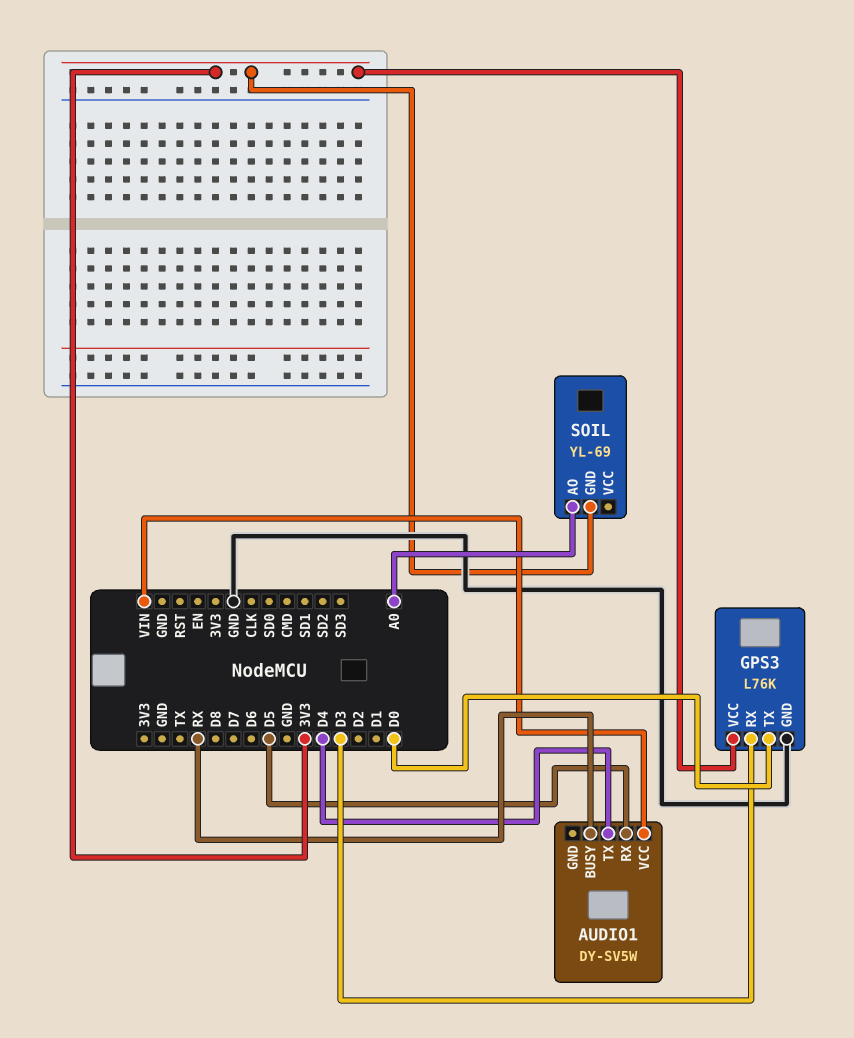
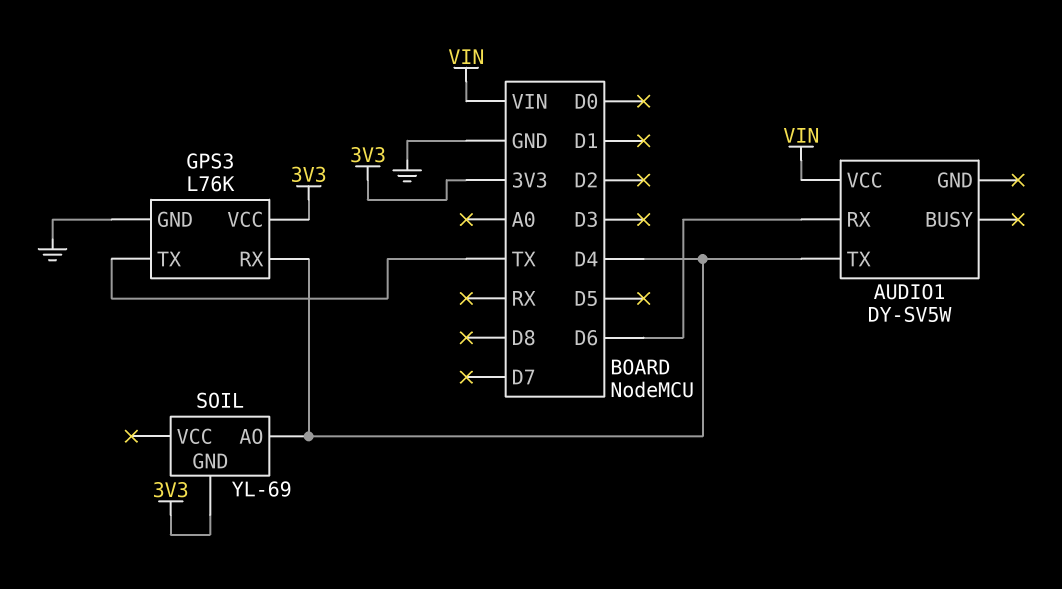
AUDIO1 pin BUSY: RX -> none
AUDIO1 pin RX: D5 -> D6
GPS3 pin RX: D3 -> D4
GPS3 pin TX: D0 -> TX
SOIL pin AO: A0 -> D4

